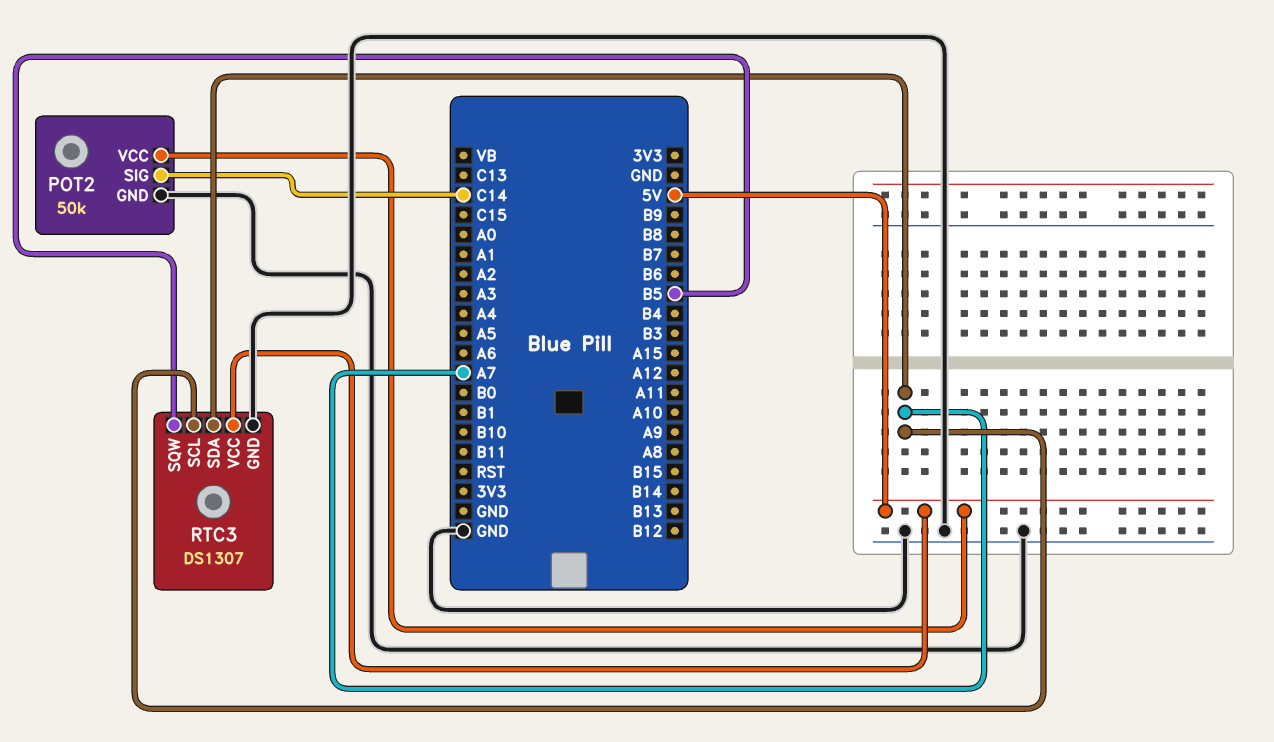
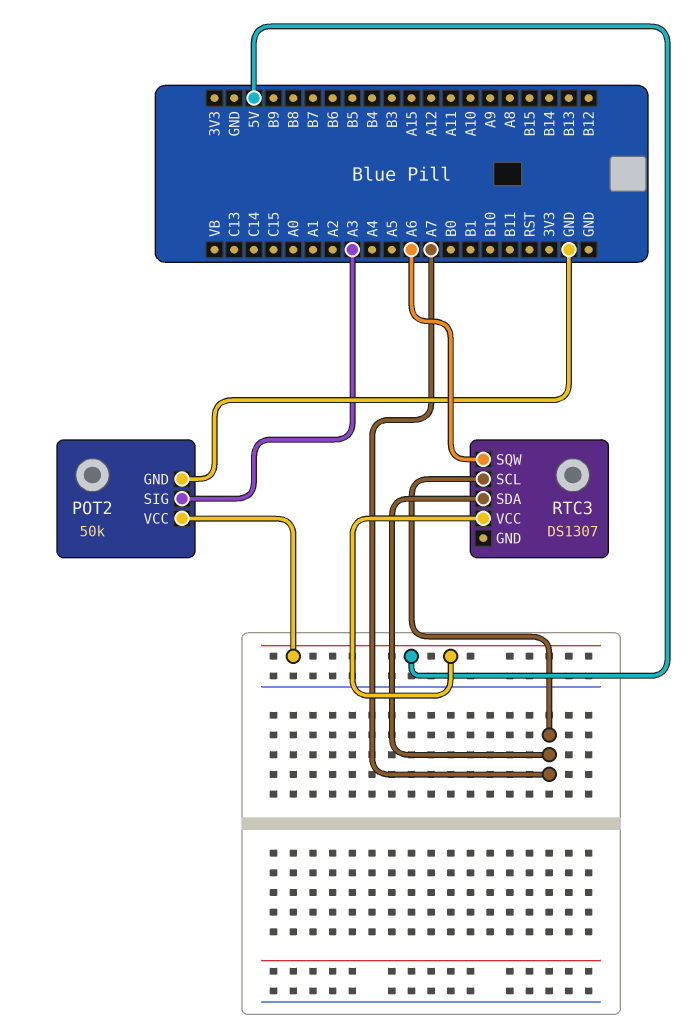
POT2 pin SIG: C14 -> A3
RTC3 pin GND: GND -> none
RTC3 pin SQW: B5 -> A6

